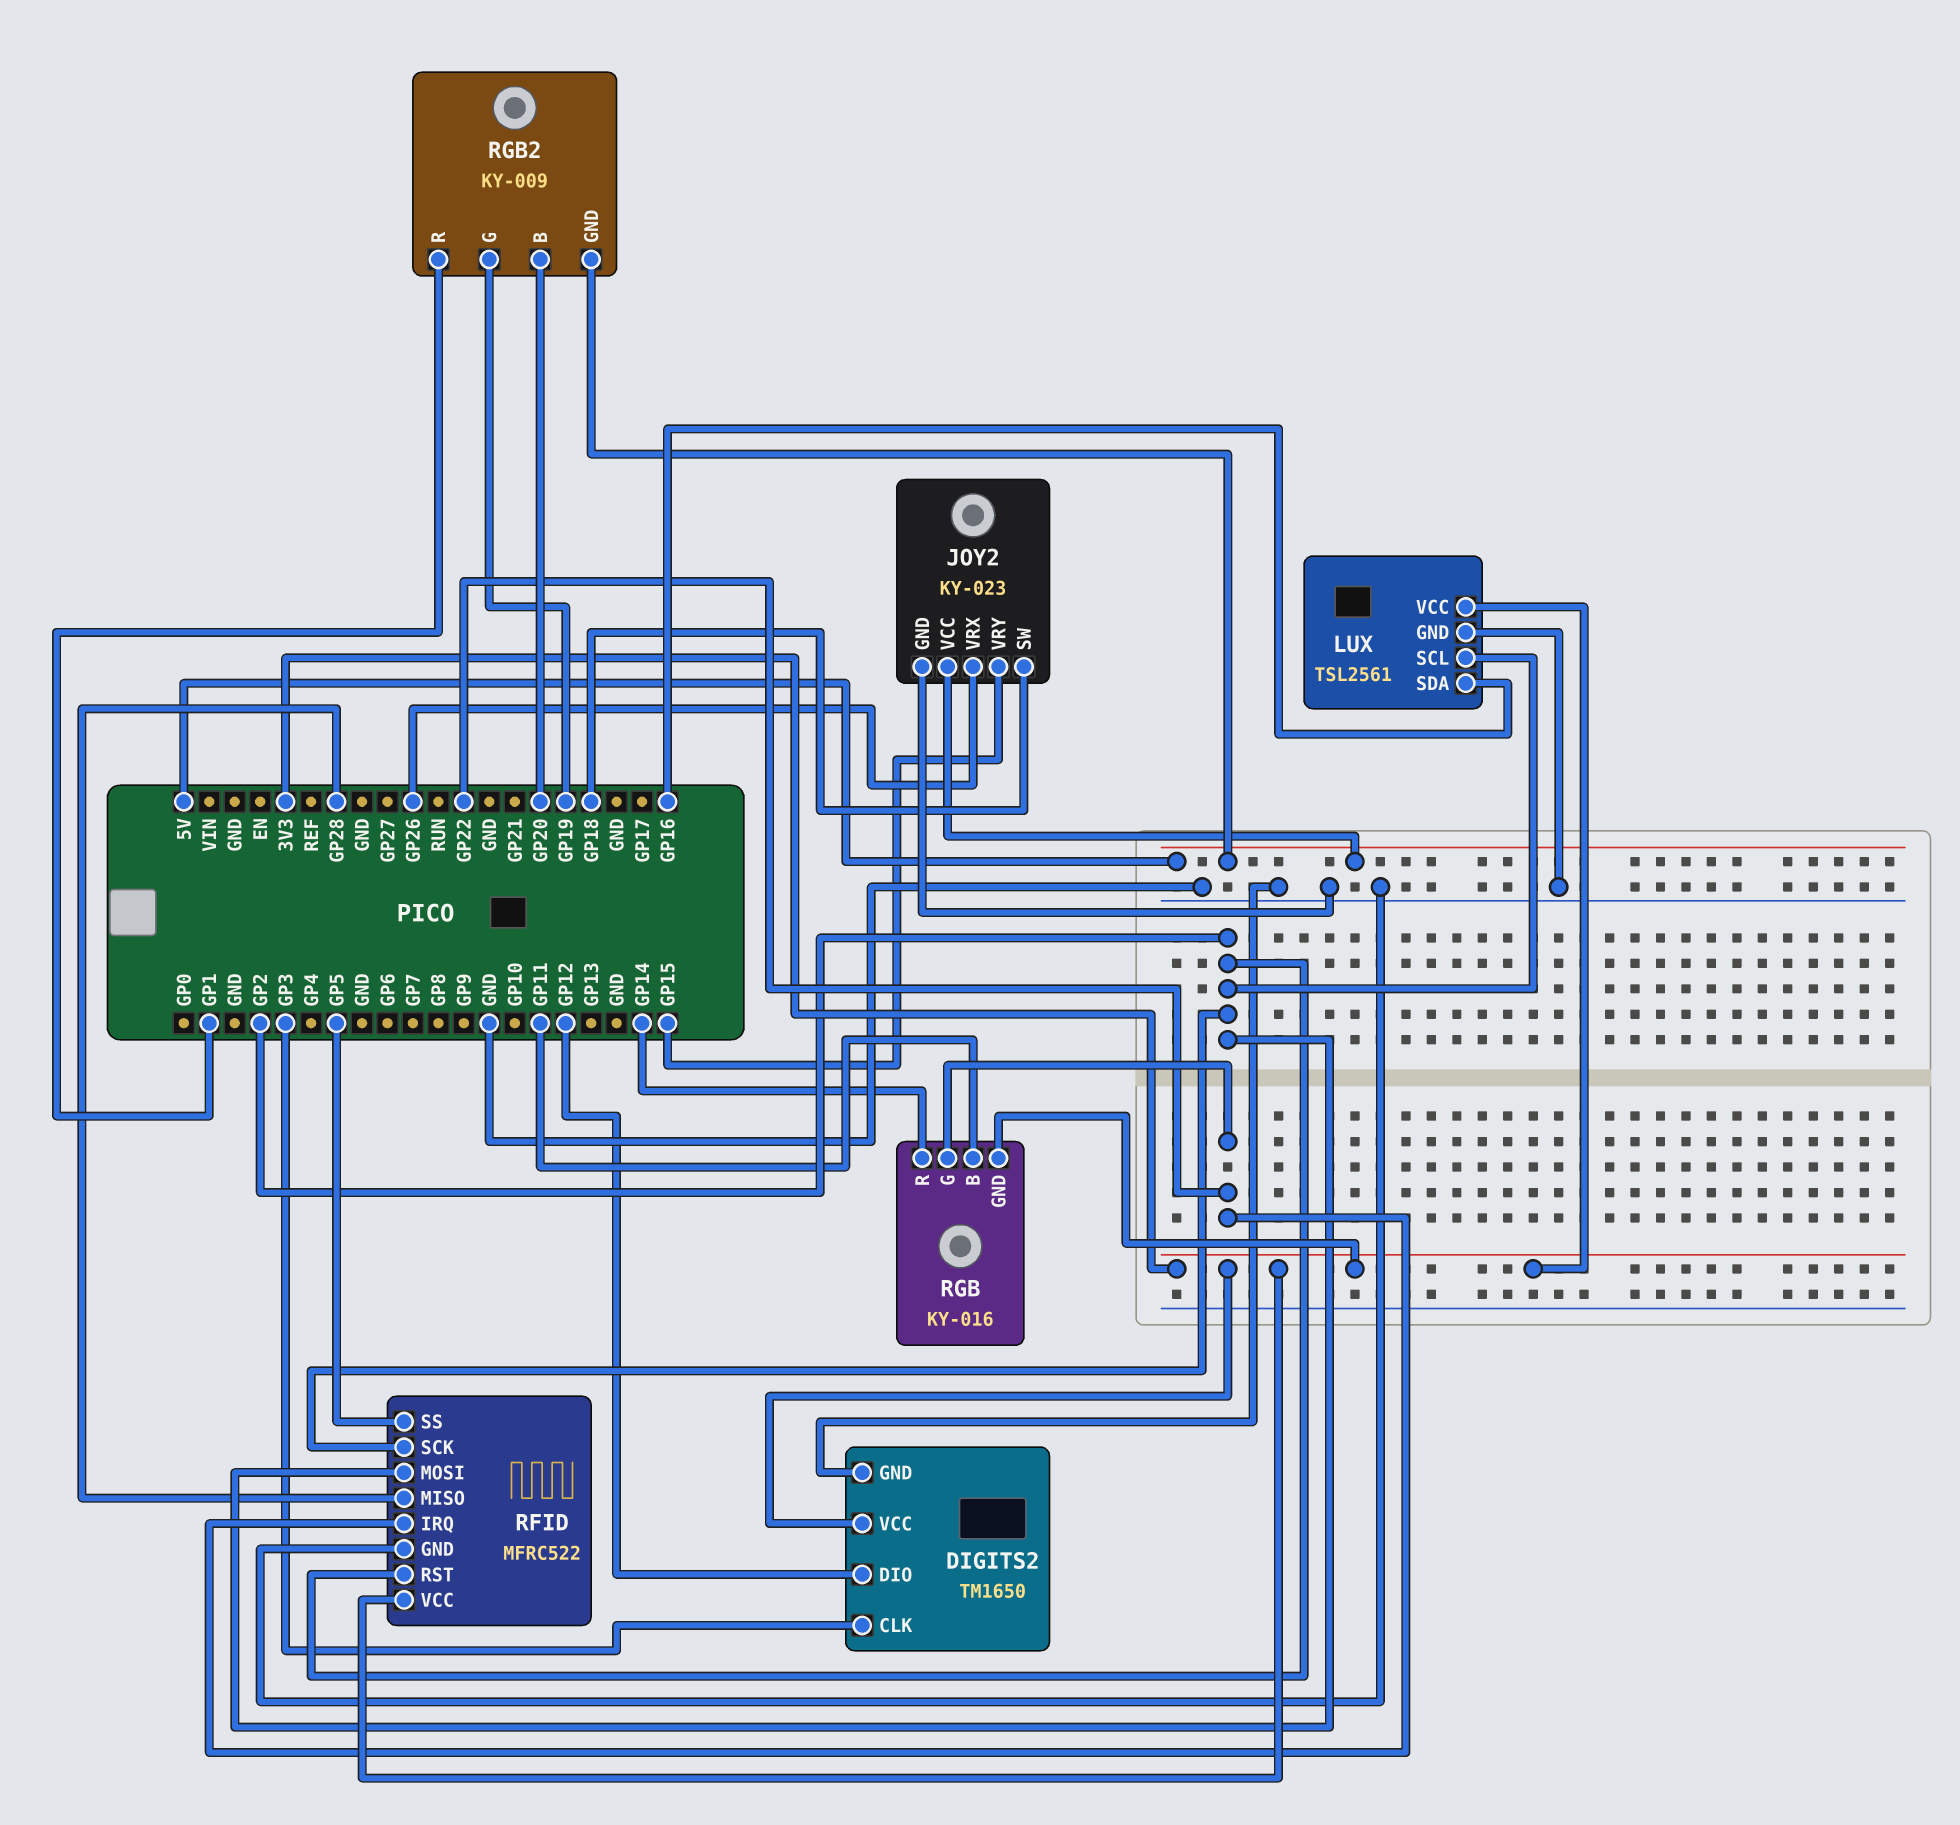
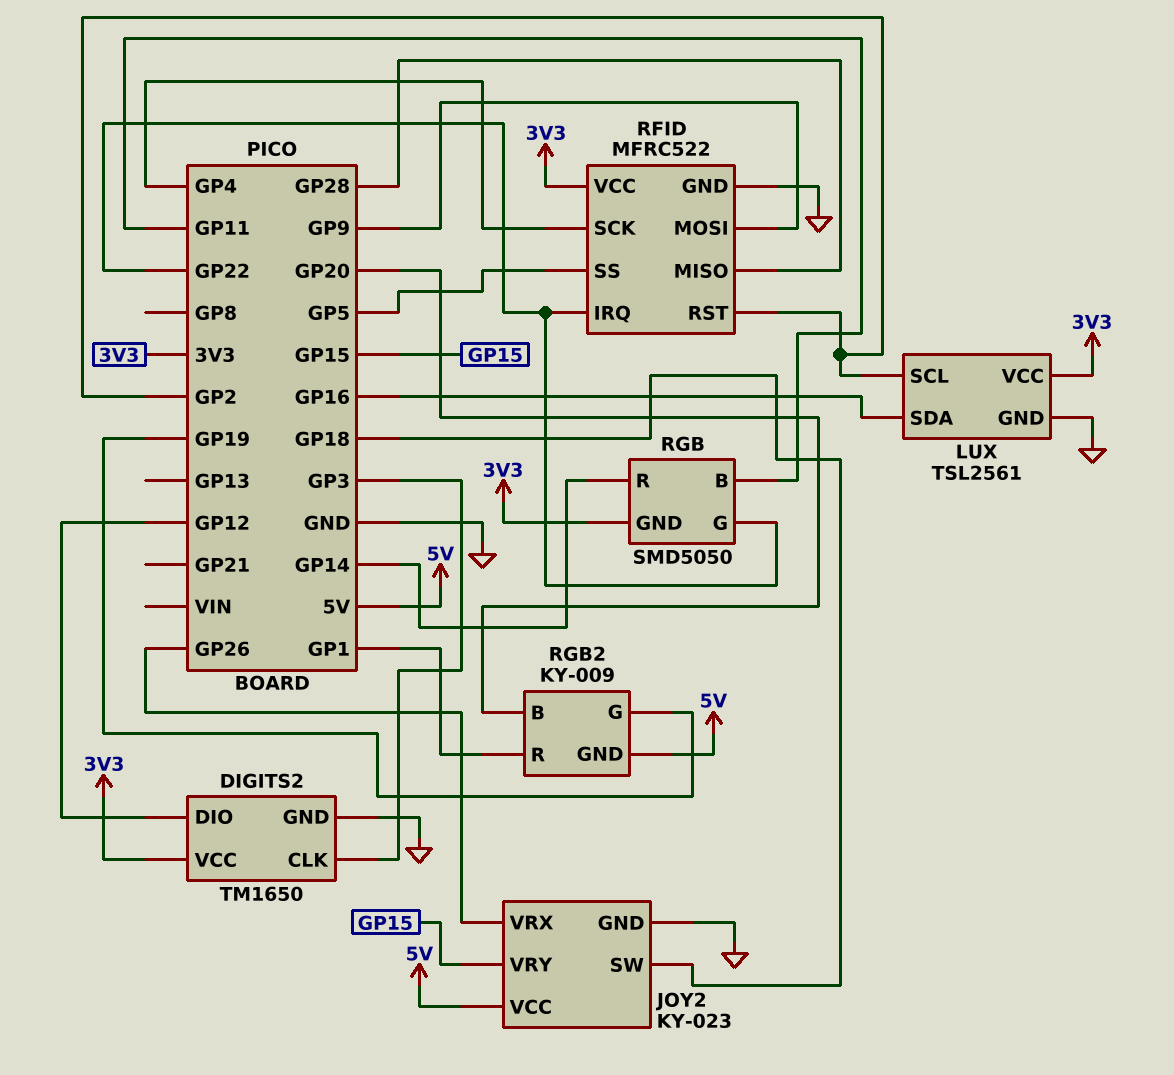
RFID pin MOSI: GP2 -> GP9
RFID pin SCK: GP2 -> GP4
RGB: KY-016 -> SMD5050

